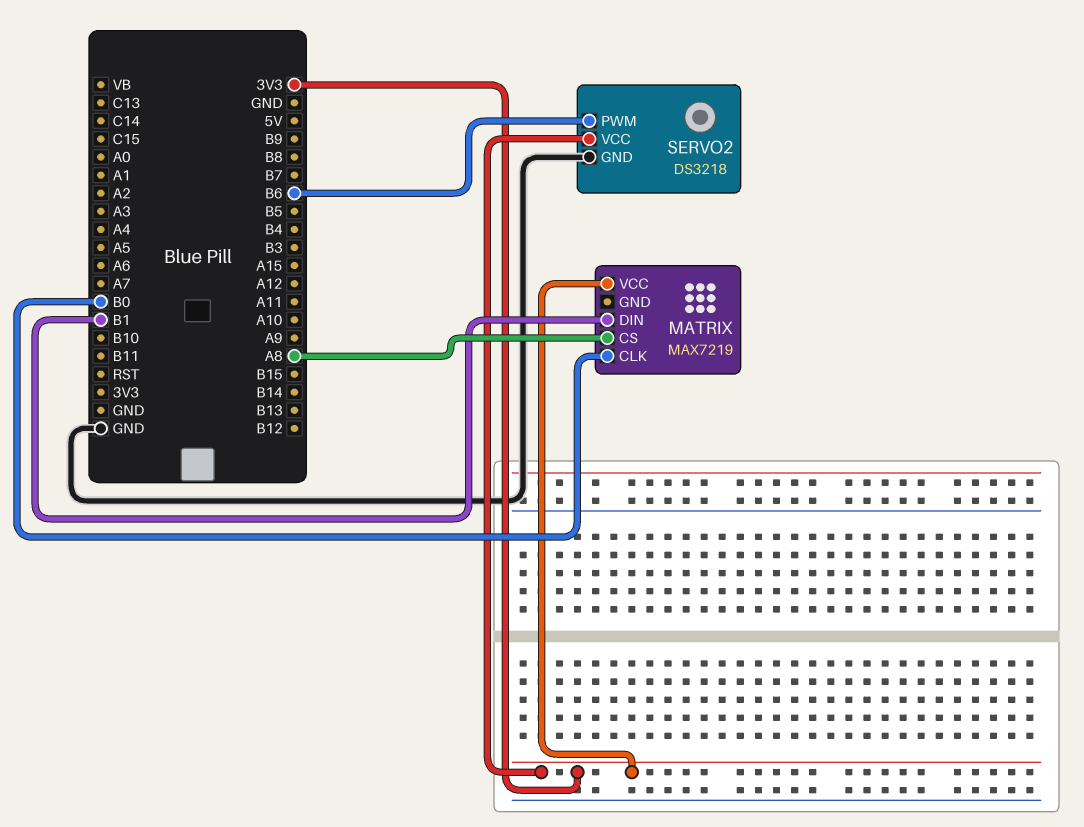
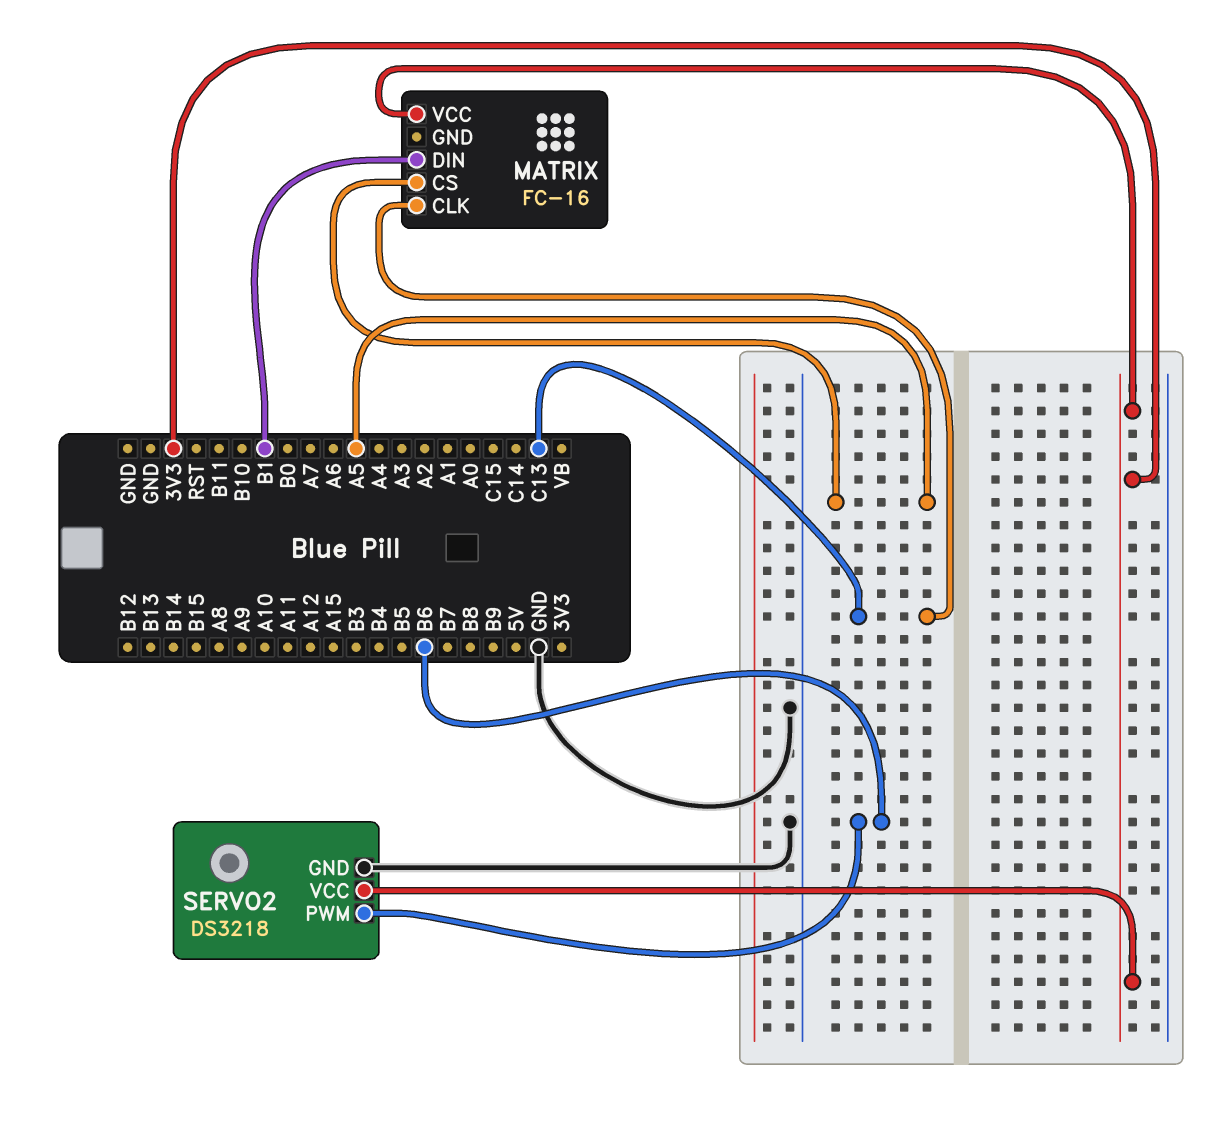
MATRIX: MAX7219 -> FC-16
MATRIX pin CLK: B0 -> C13
MATRIX pin CS: A8 -> A5

